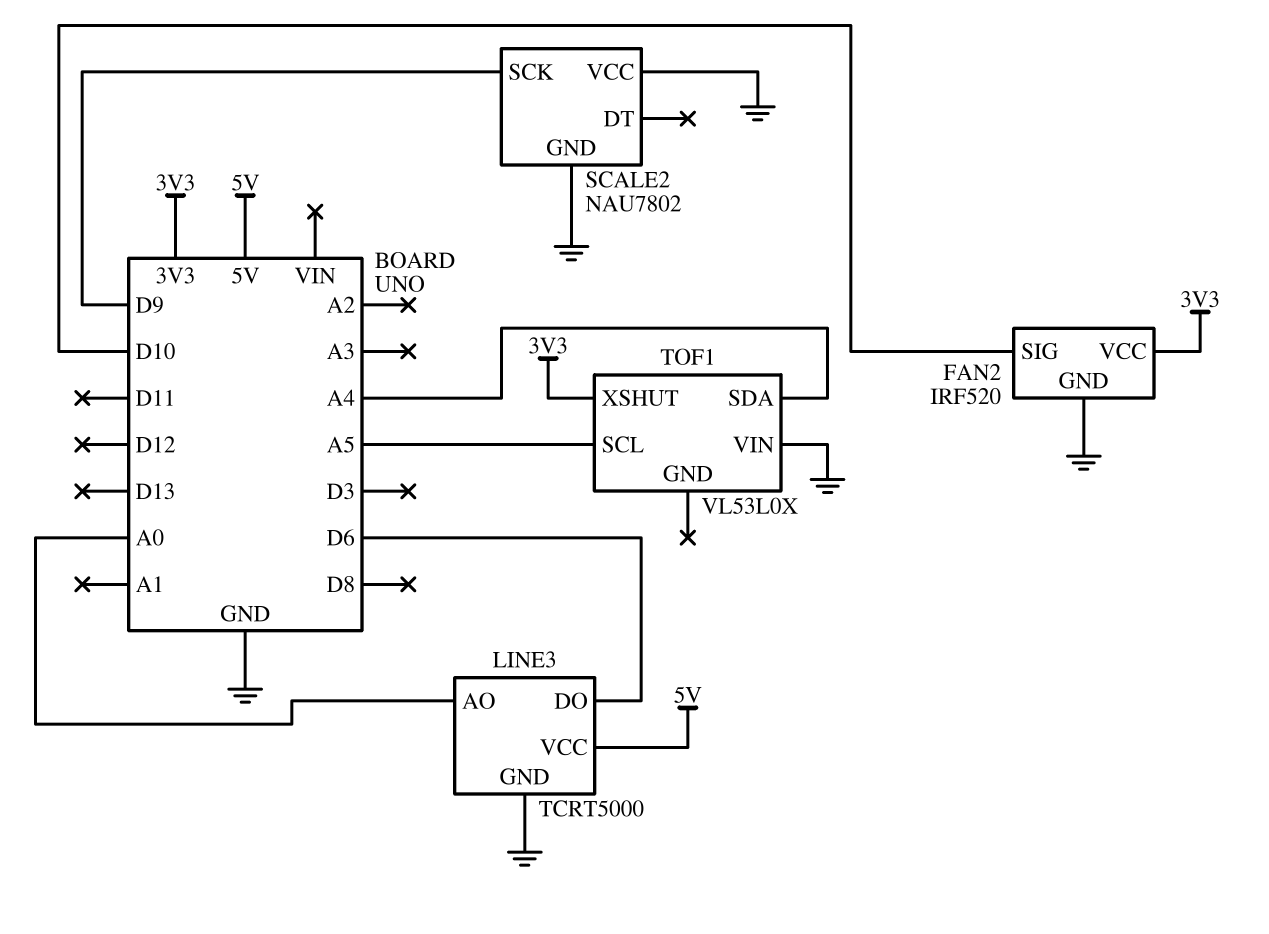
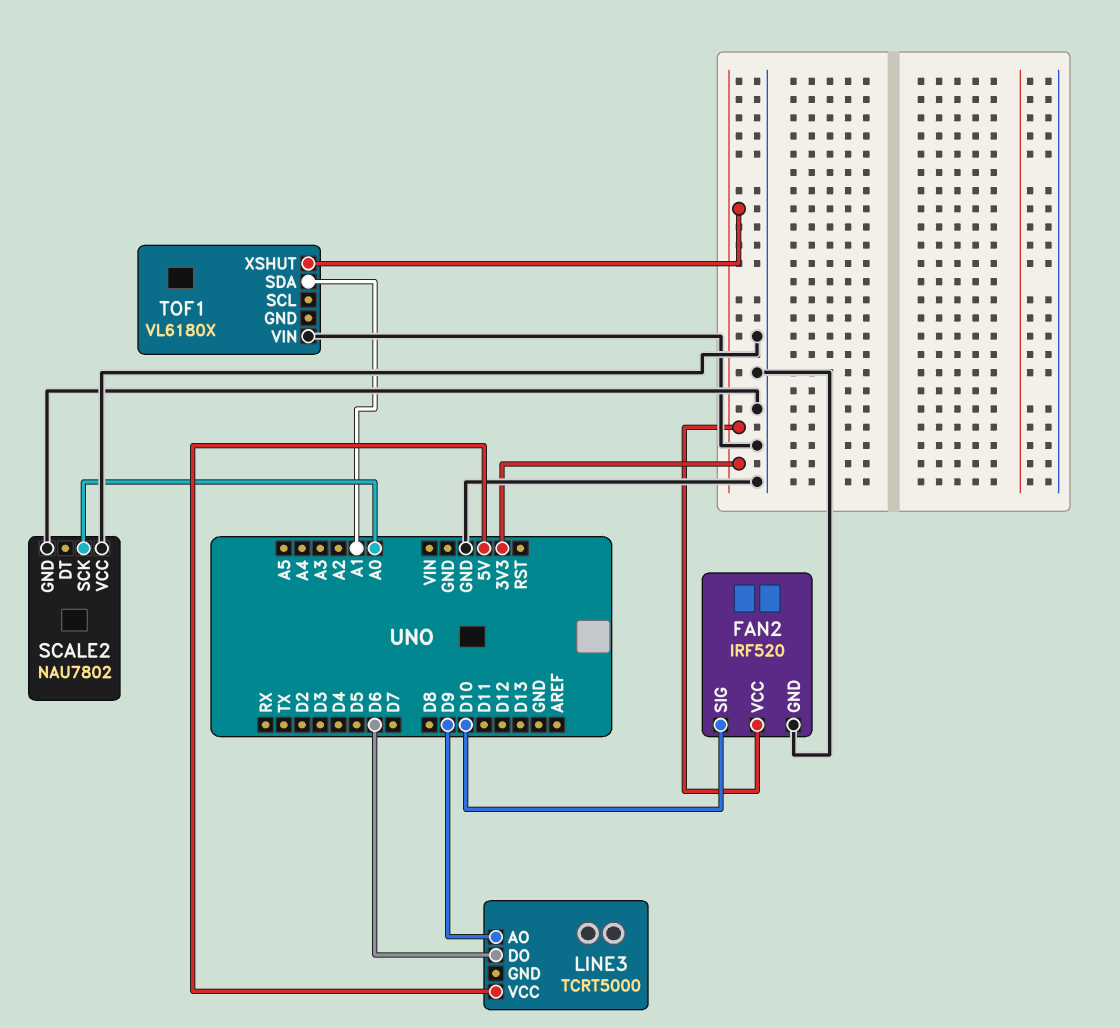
LINE3 pin AO: A0 -> D9
LINE3 pin GND: GND -> none
SCALE2 pin SCK: D9 -> A0
TOF1: VL53L0X -> VL6180X
TOF1 pin SCL: A5 -> none
TOF1 pin SDA: A4 -> A1

